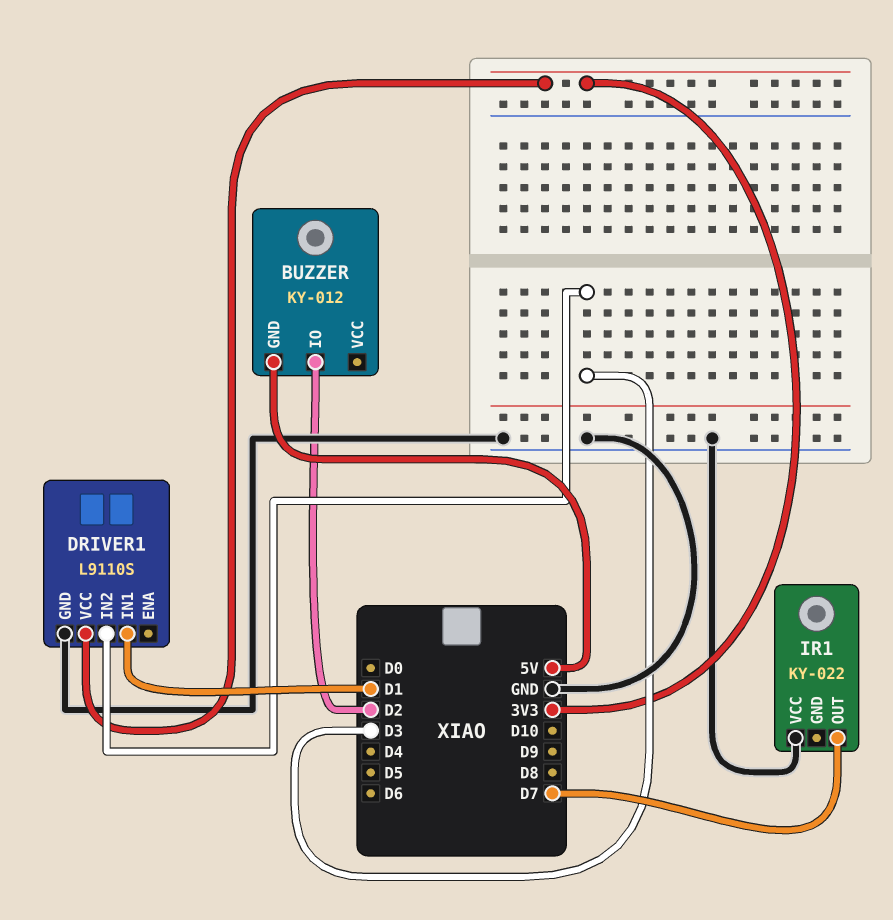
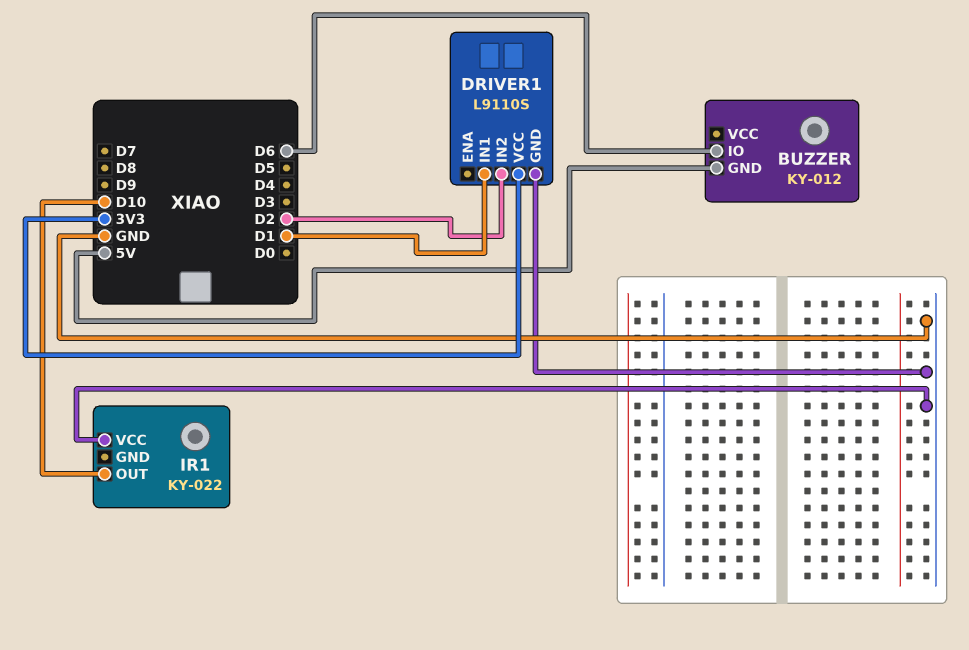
BUZZER pin IO: D2 -> D6
DRIVER1 pin IN2: D3 -> D2
IR1 pin OUT: D7 -> D10

